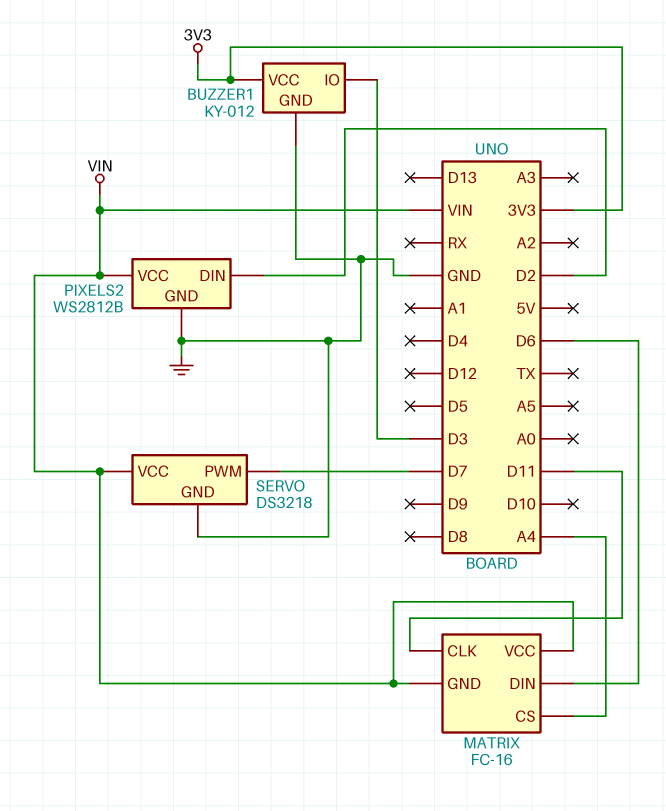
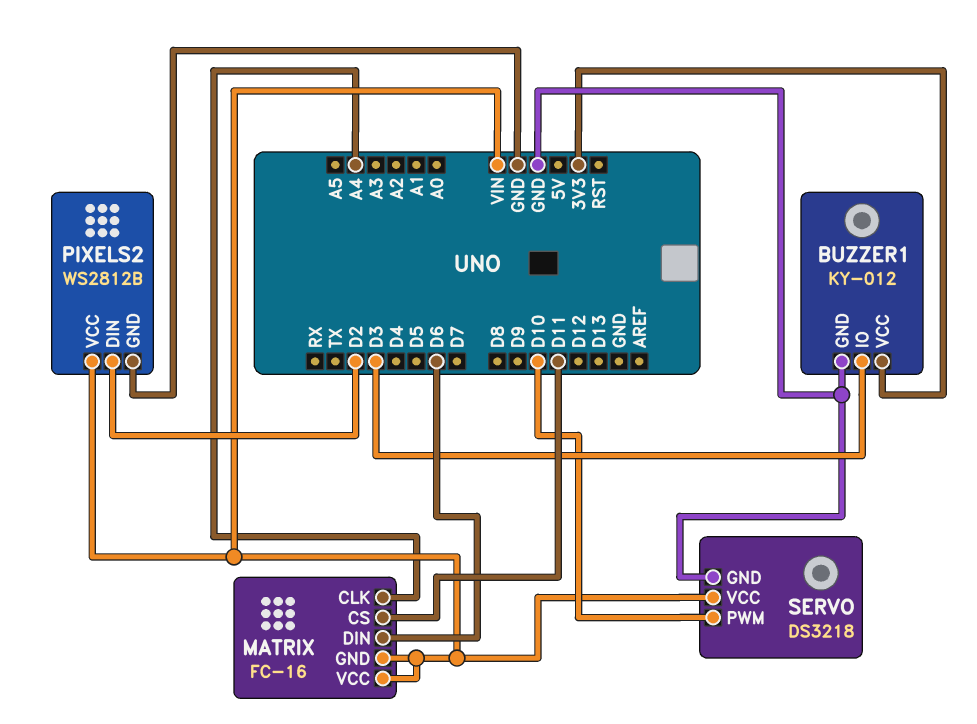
MATRIX pin CLK: D11 -> A4
MATRIX pin CS: A4 -> D11
SERVO pin PWM: D7 -> D10

